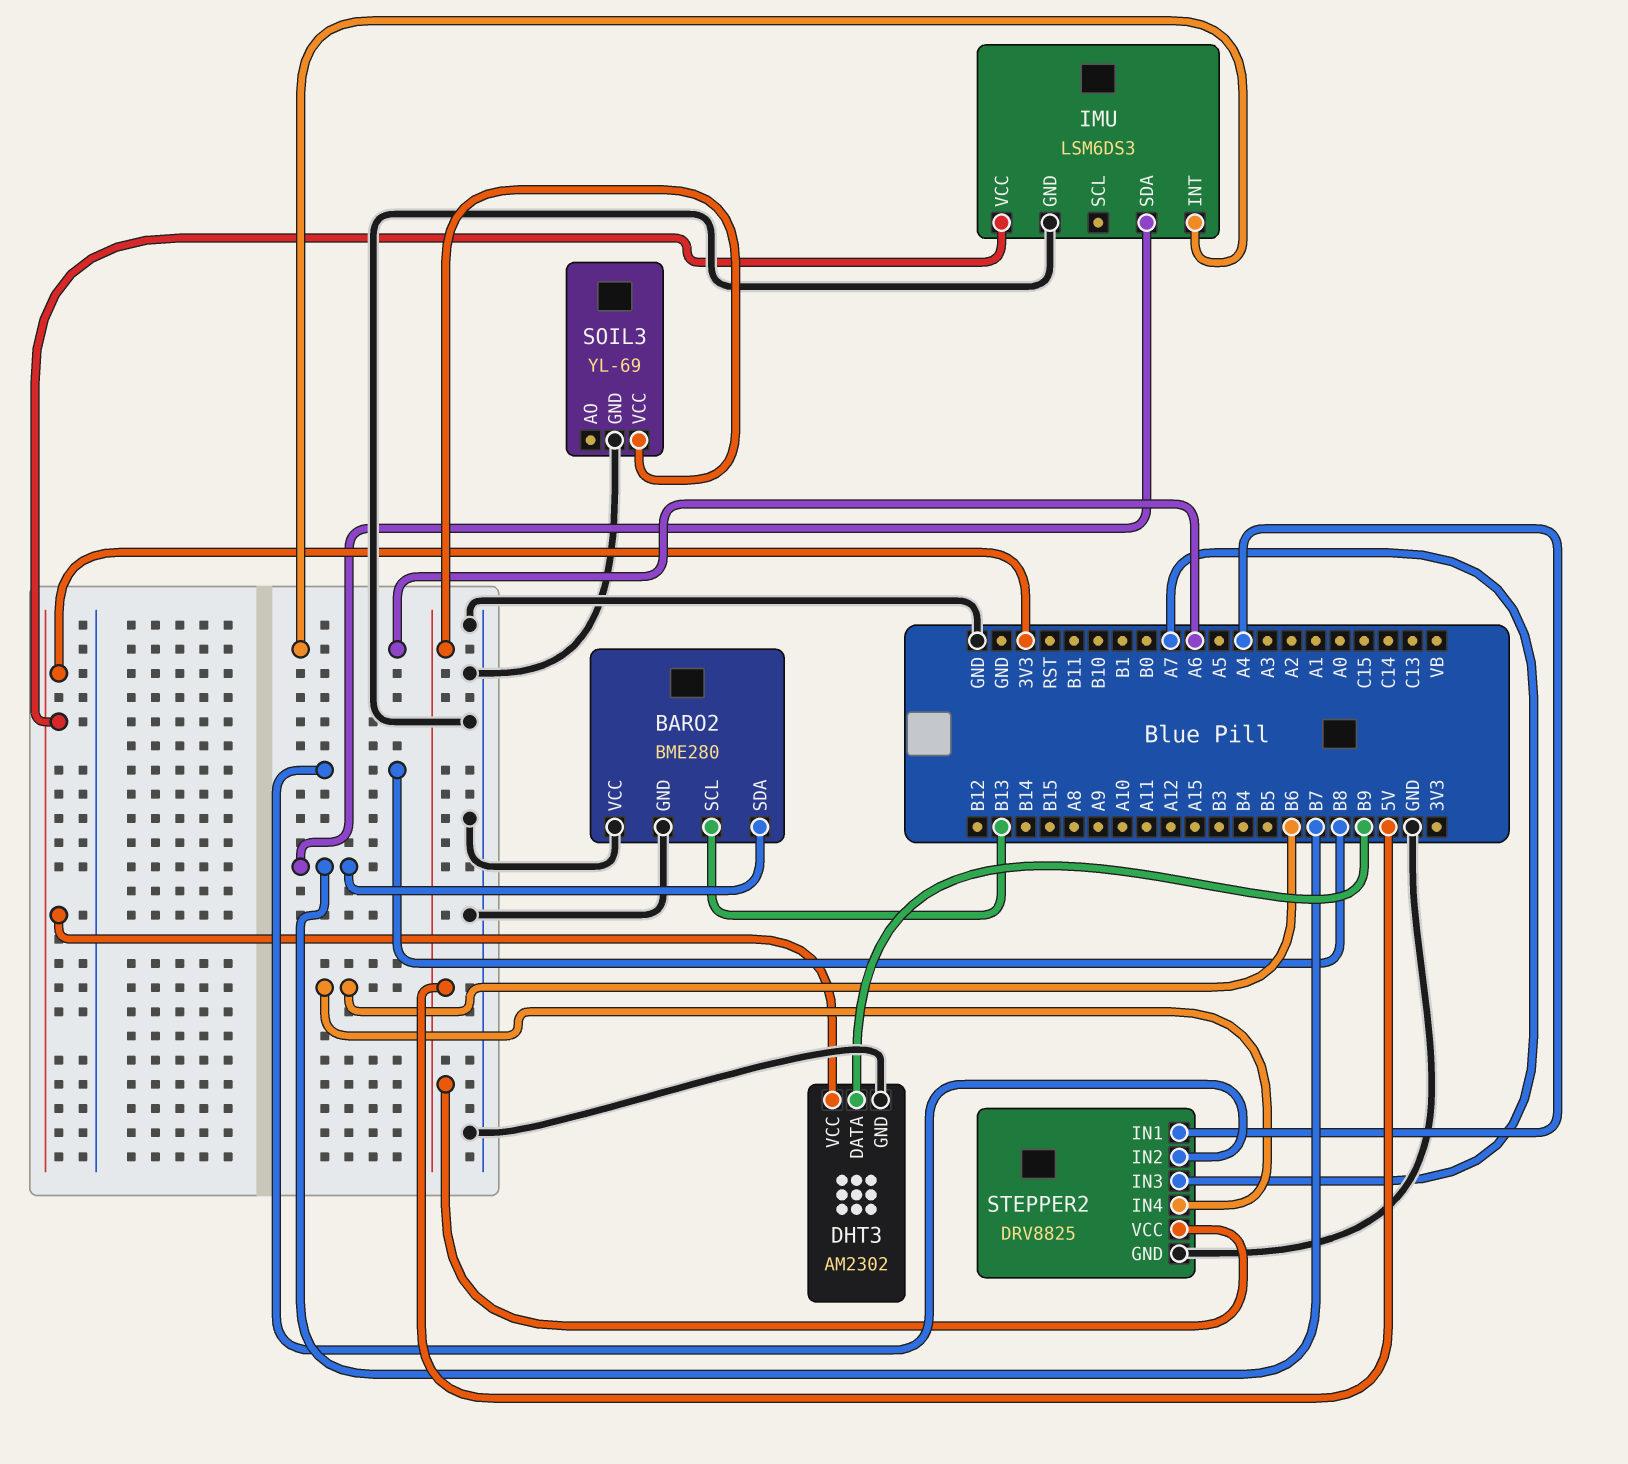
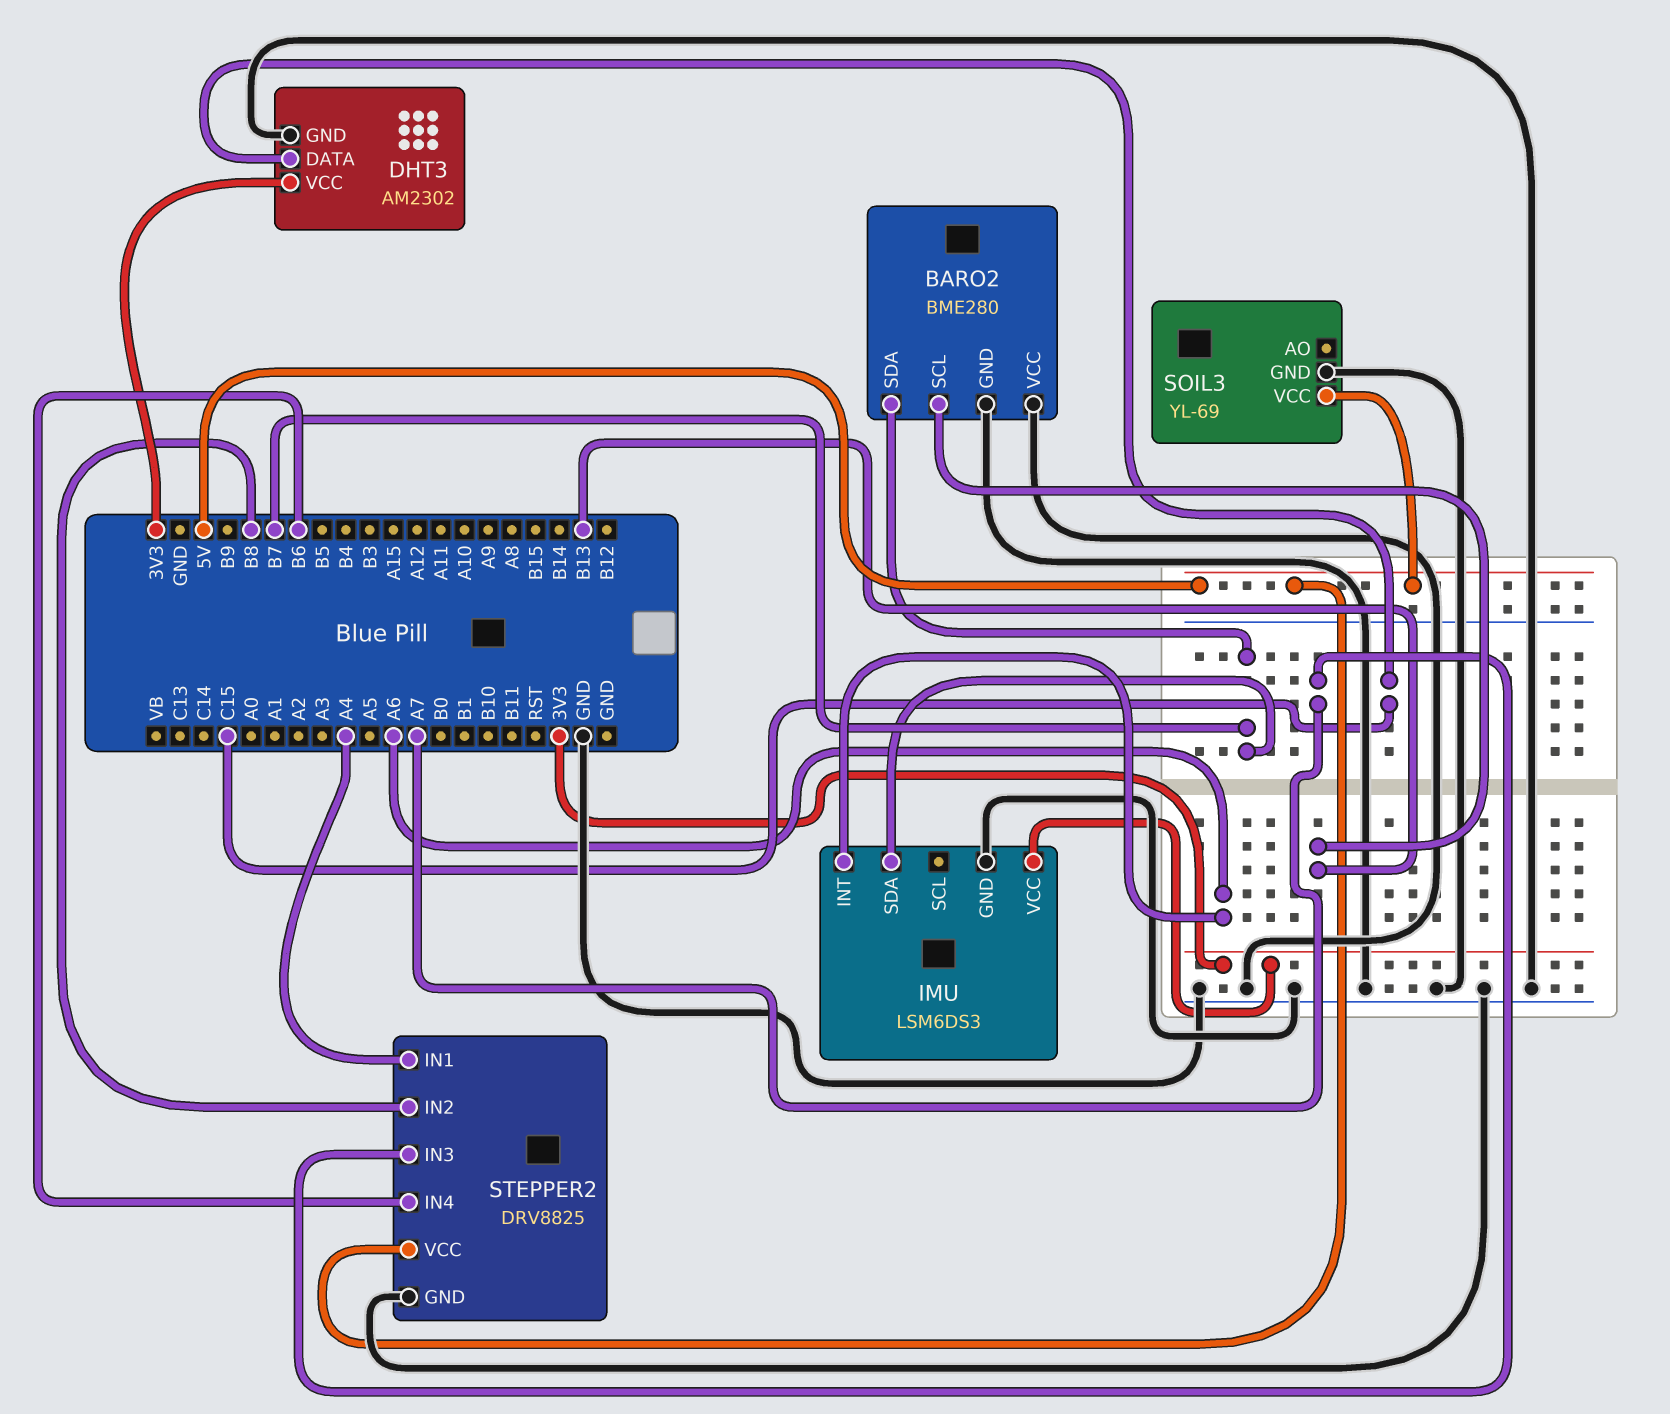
DHT3 pin DATA: B9 -> C15

